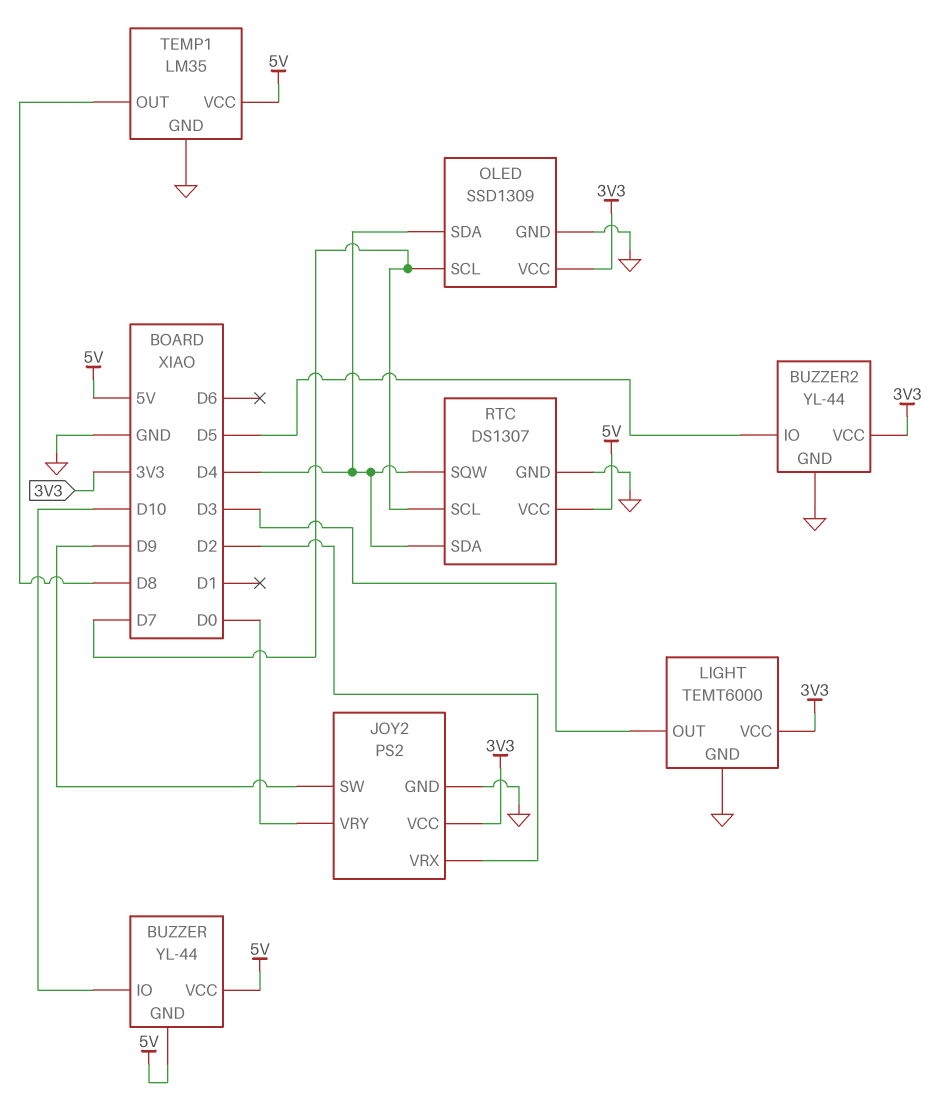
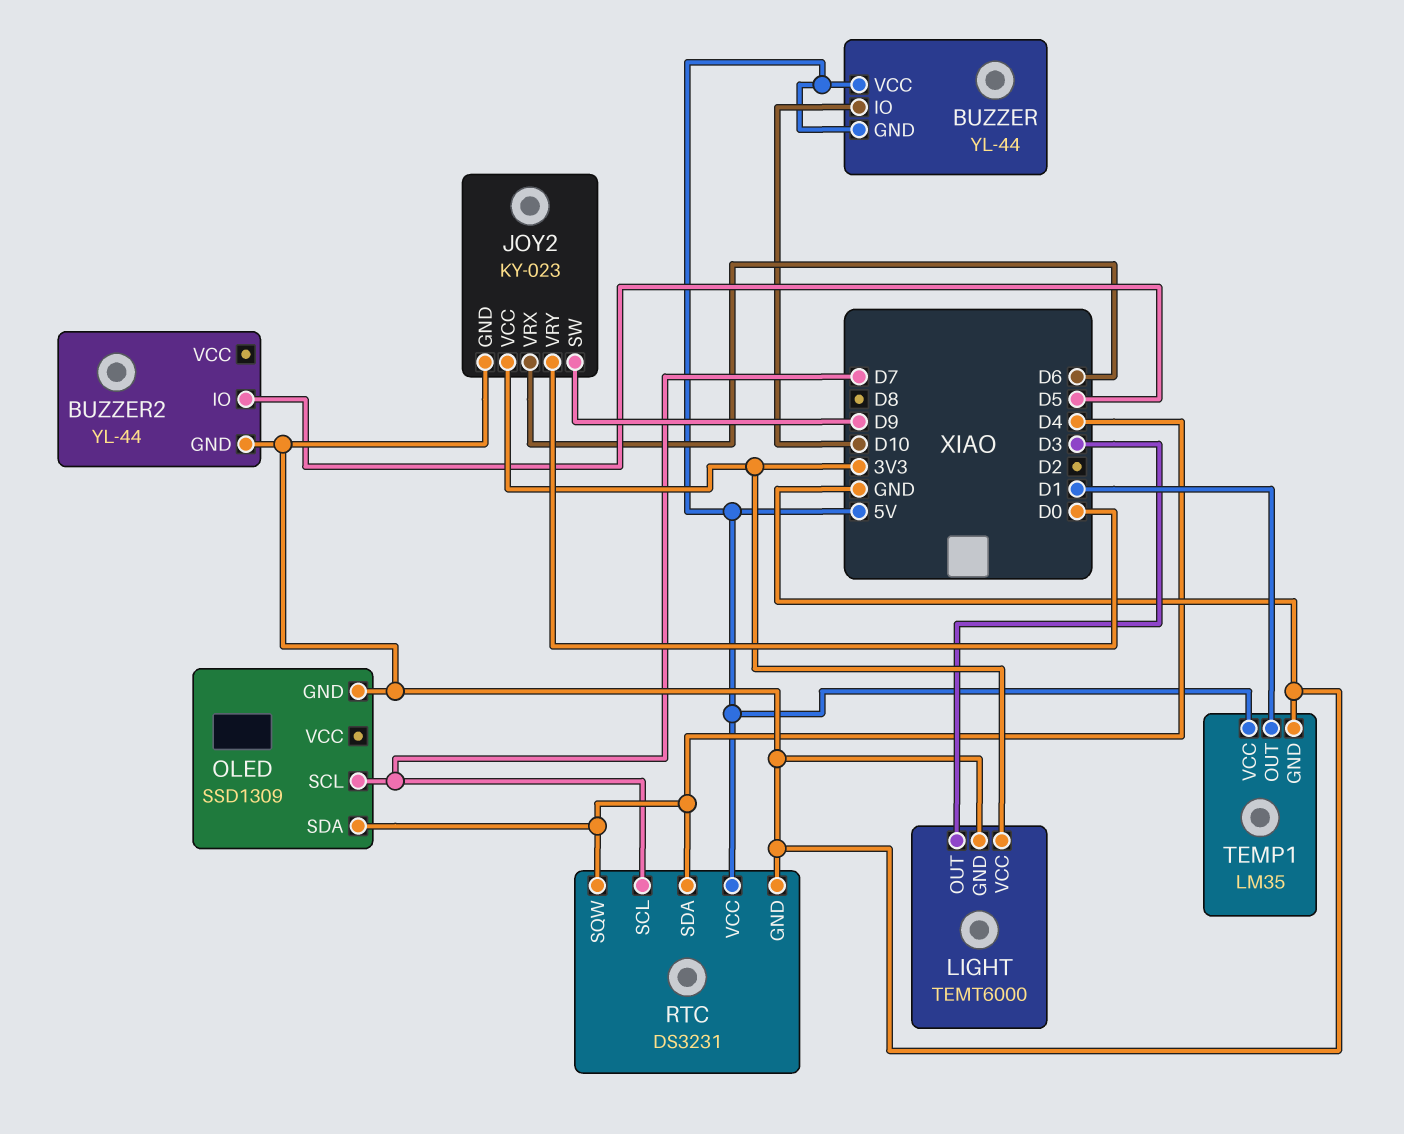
BUZZER2 pin VCC: 3V3 -> none
JOY2: PS2 -> KY-023
JOY2 pin VRX: D2 -> D6
OLED pin VCC: 3V3 -> none
RTC: DS1307 -> DS3231
TEMP1 pin OUT: D8 -> D1

